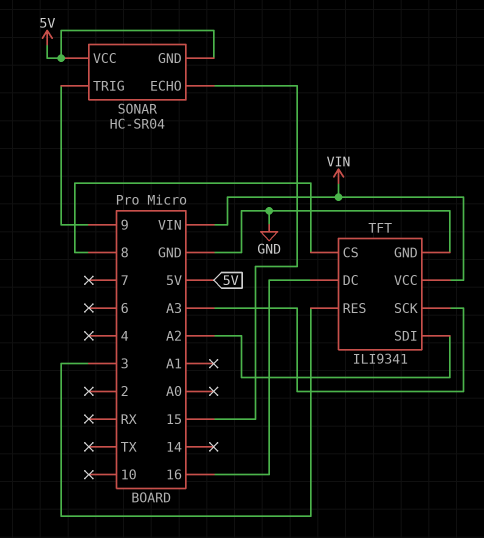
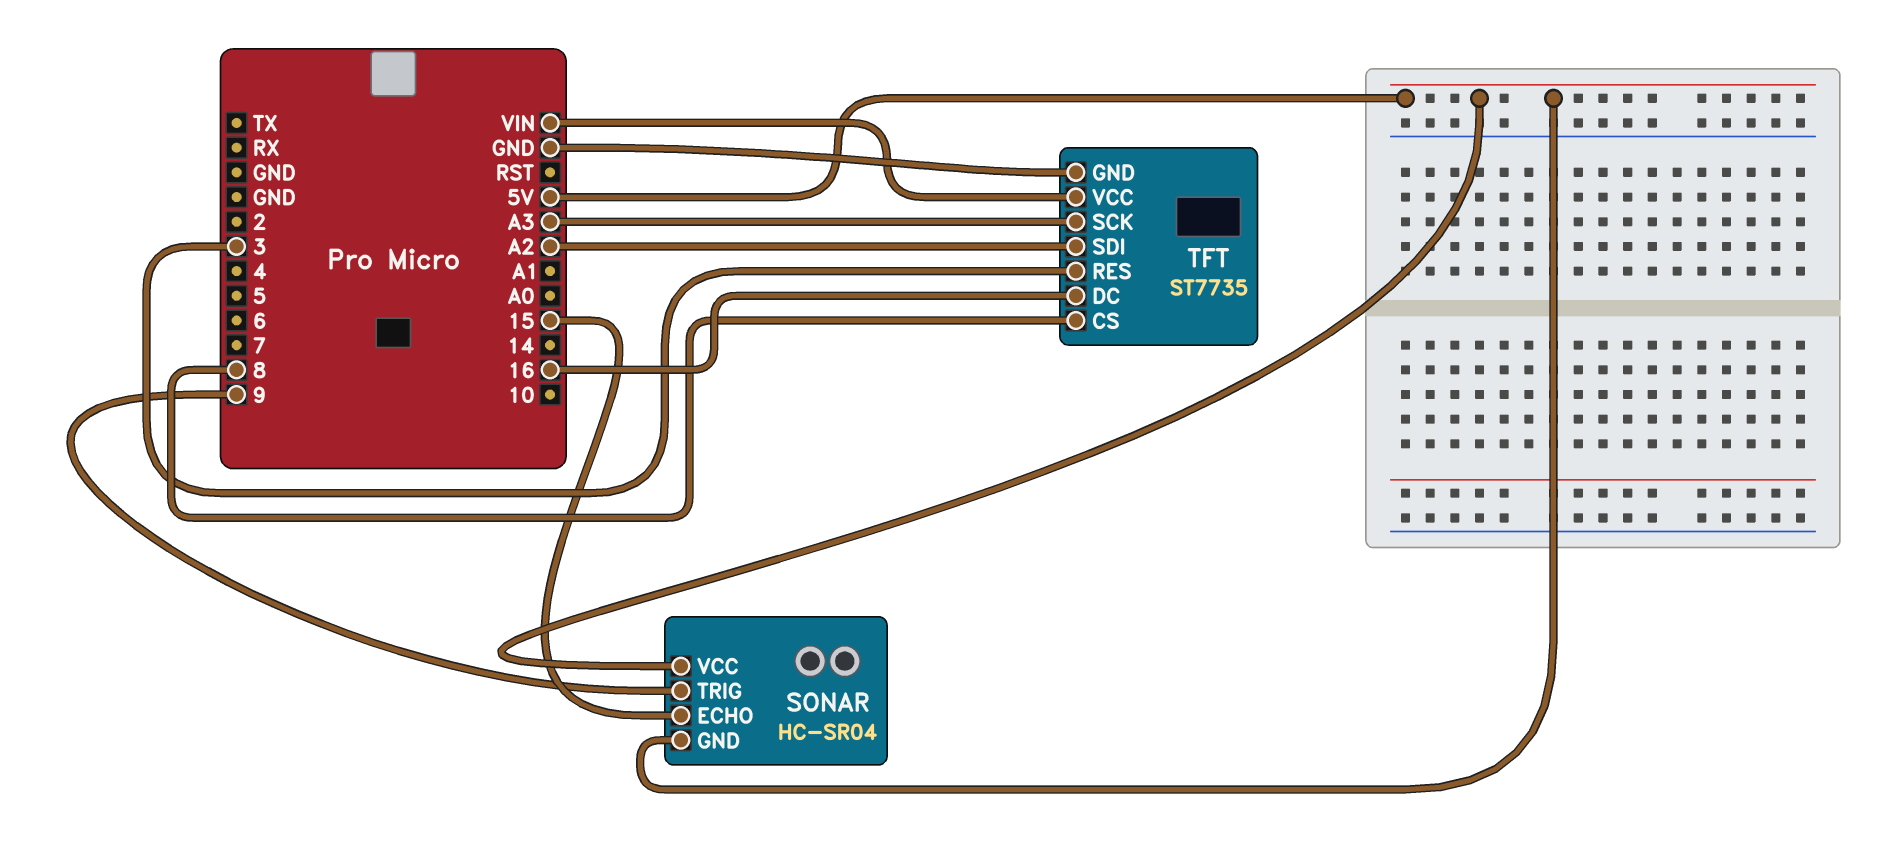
TFT: ILI9341 -> ST7735

